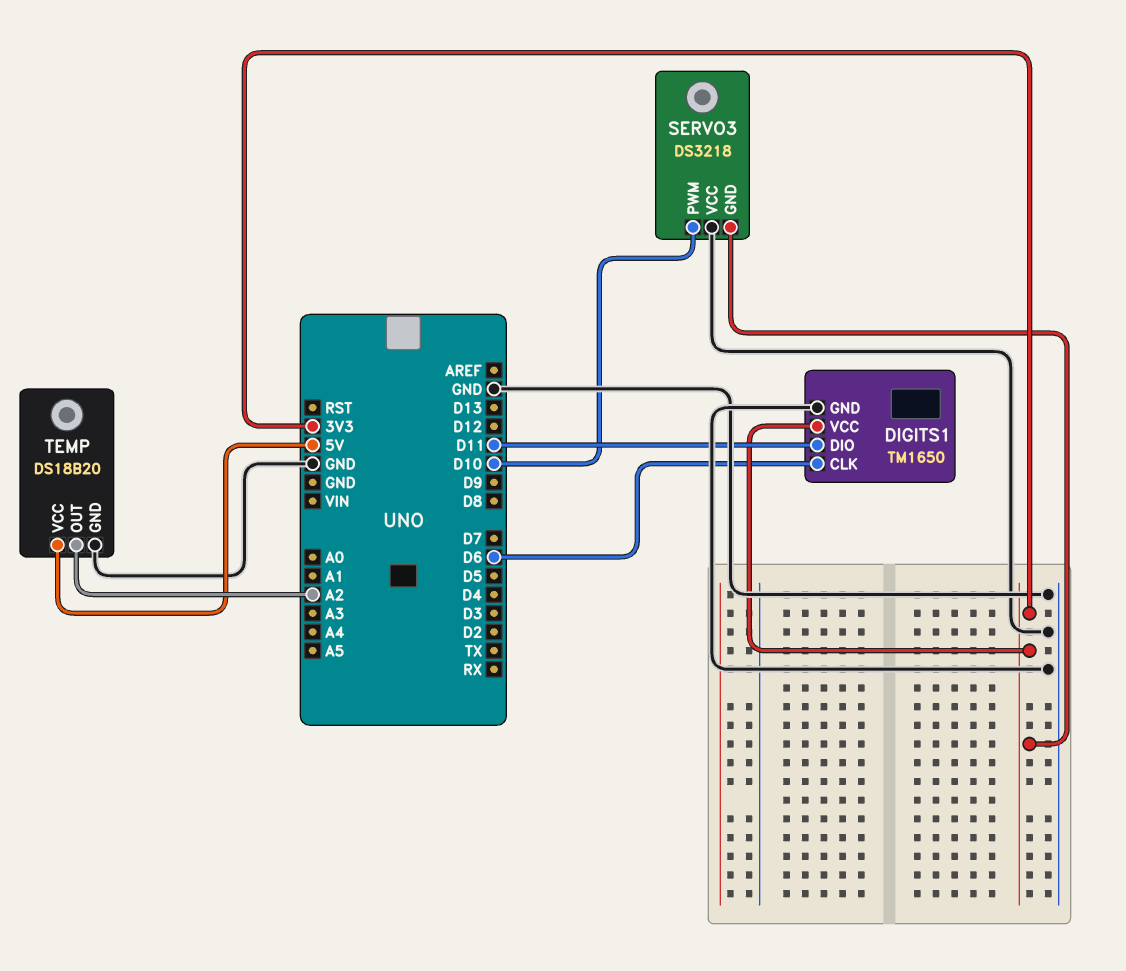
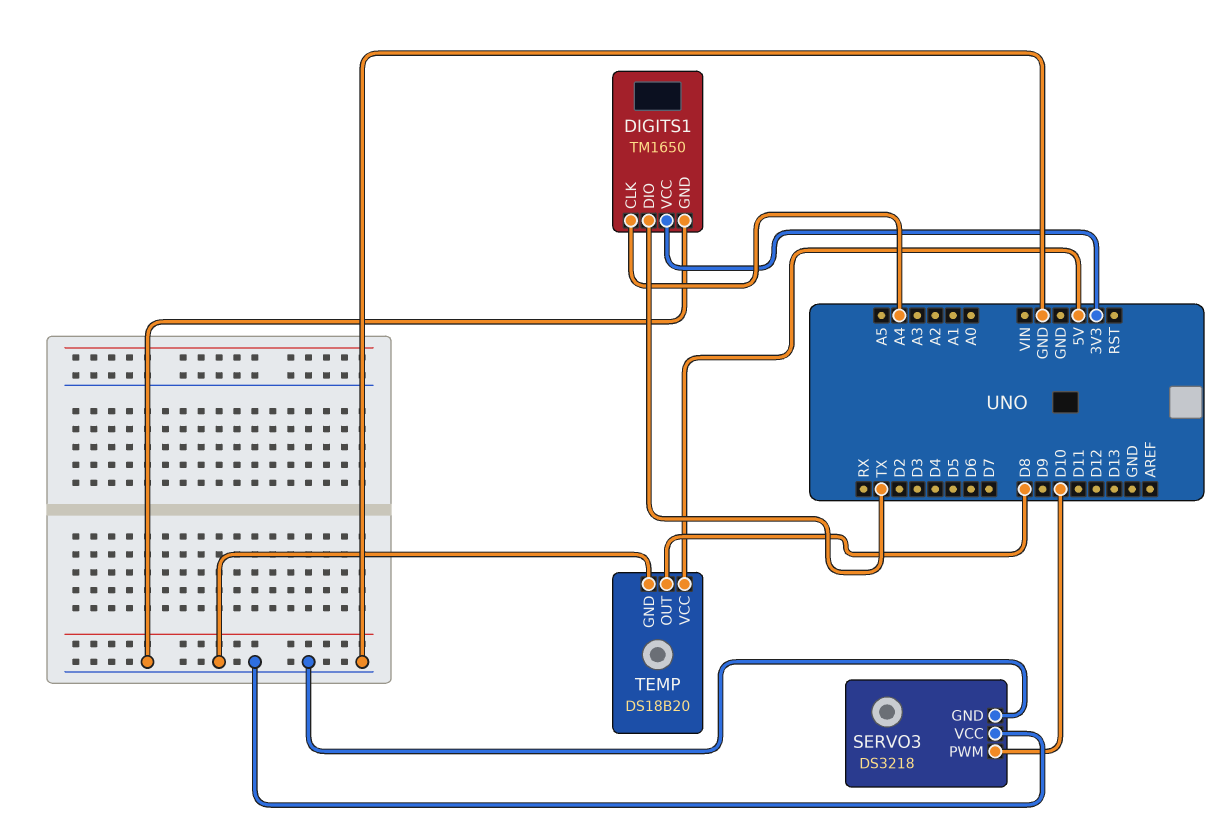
DIGITS1 pin CLK: D6 -> A4
DIGITS1 pin DIO: D11 -> TX
SERVO3 pin GND: 3V3 -> GND
TEMP pin OUT: A2 -> D8

